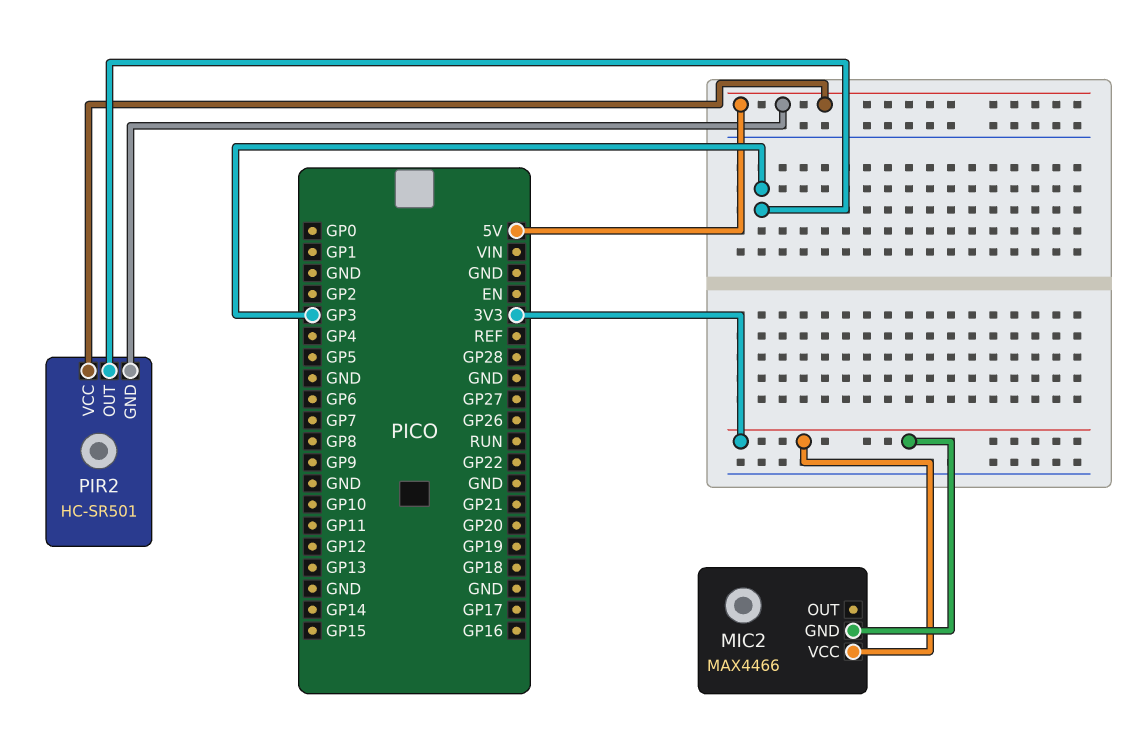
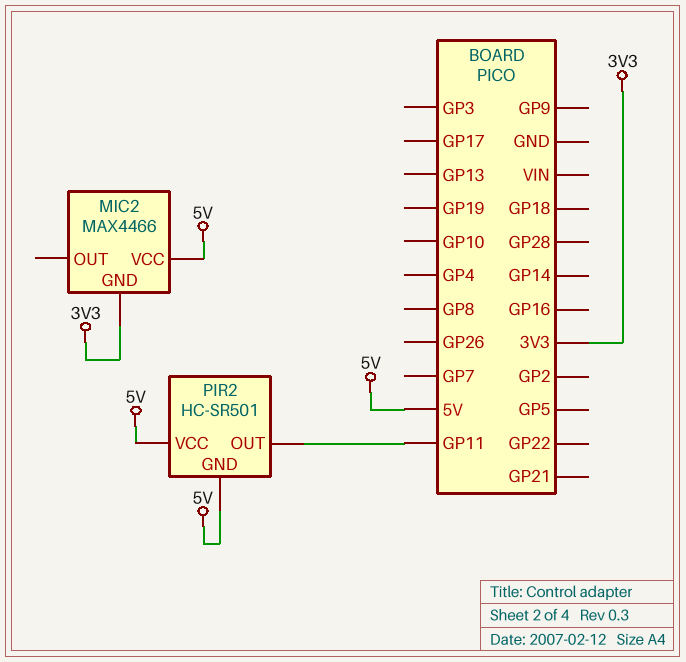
MIC2 pin VCC: 3V3 -> 5V
PIR2 pin OUT: GP3 -> GP11

